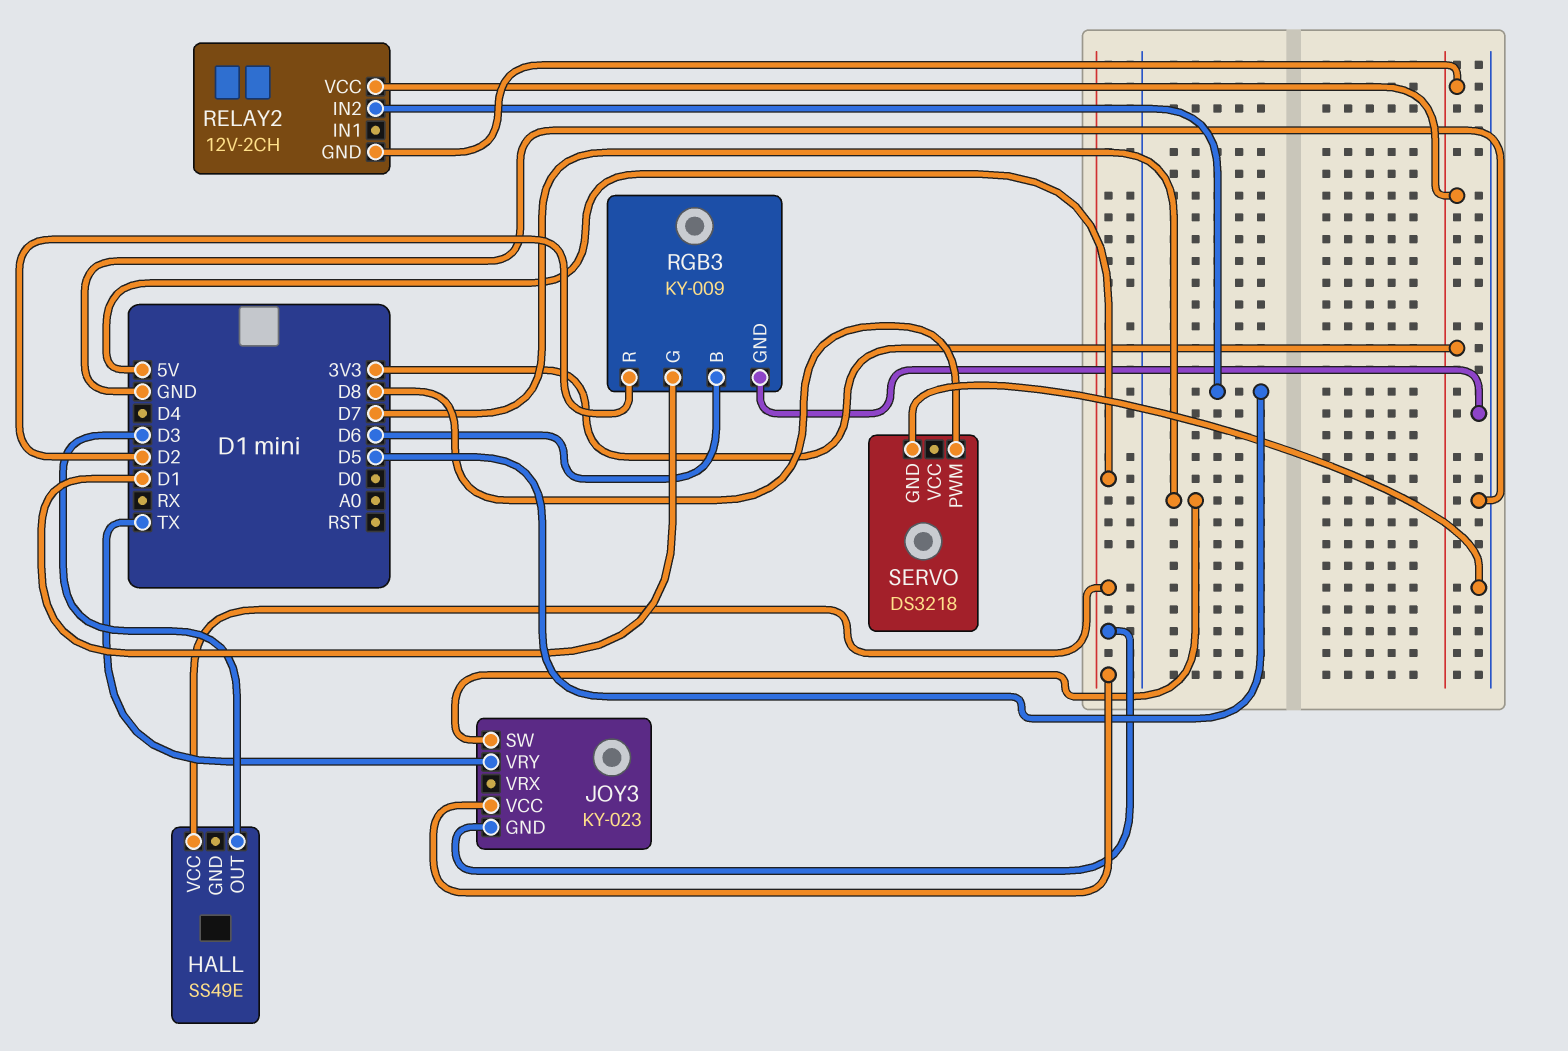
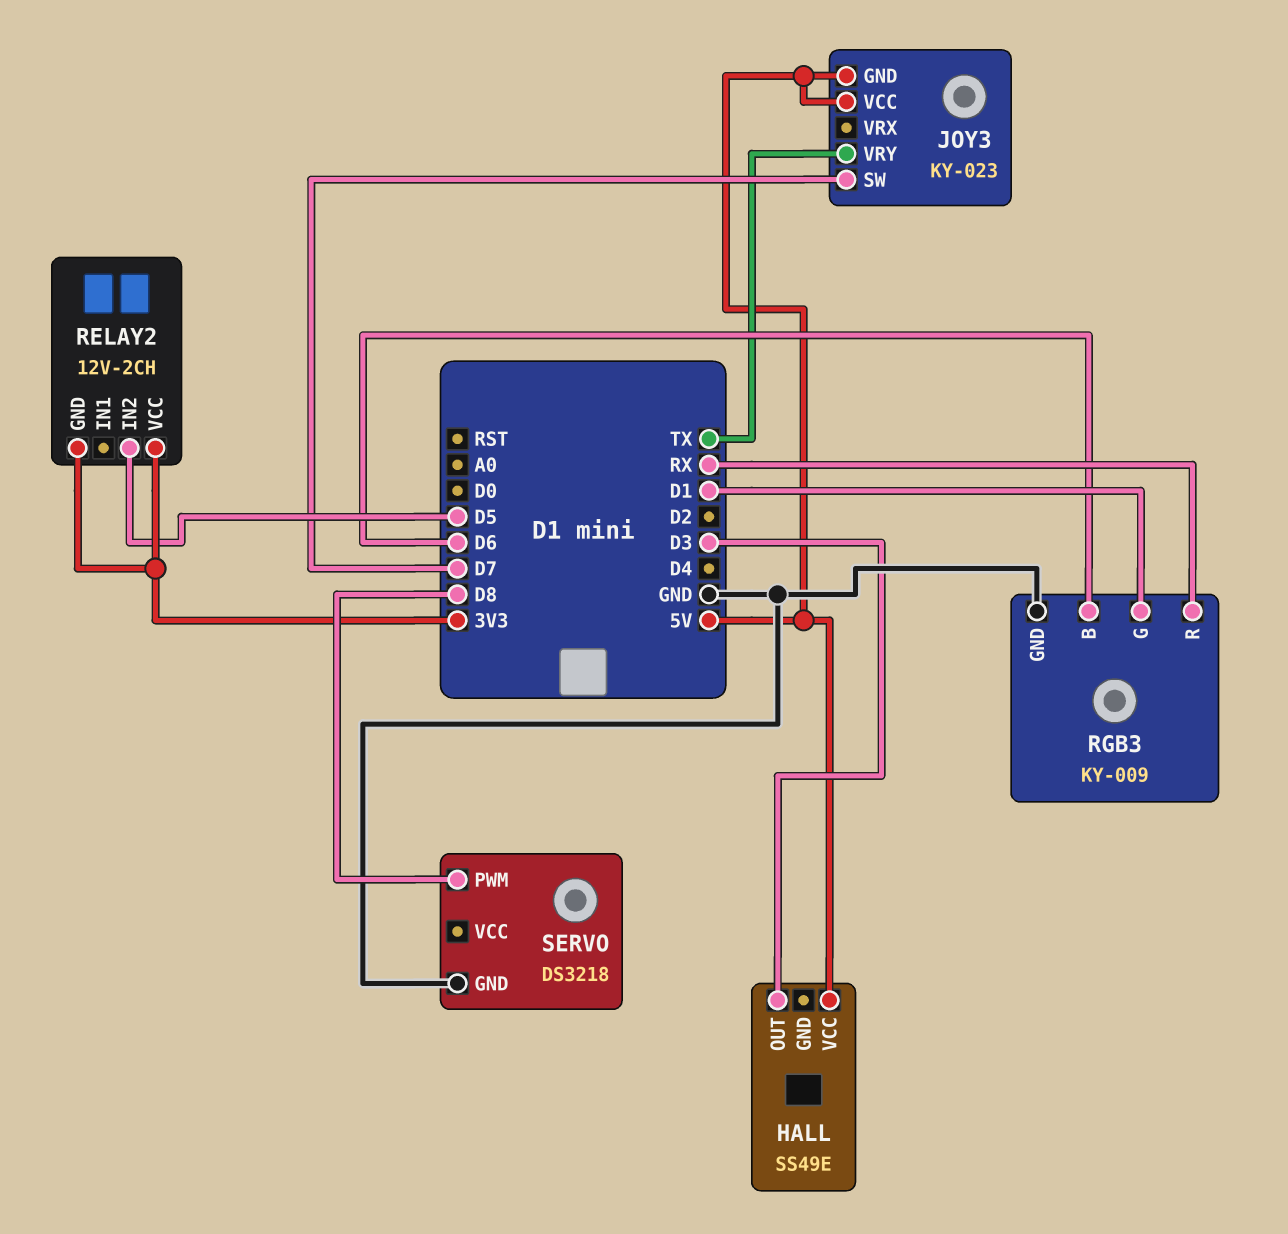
RGB3 pin R: D2 -> RX

